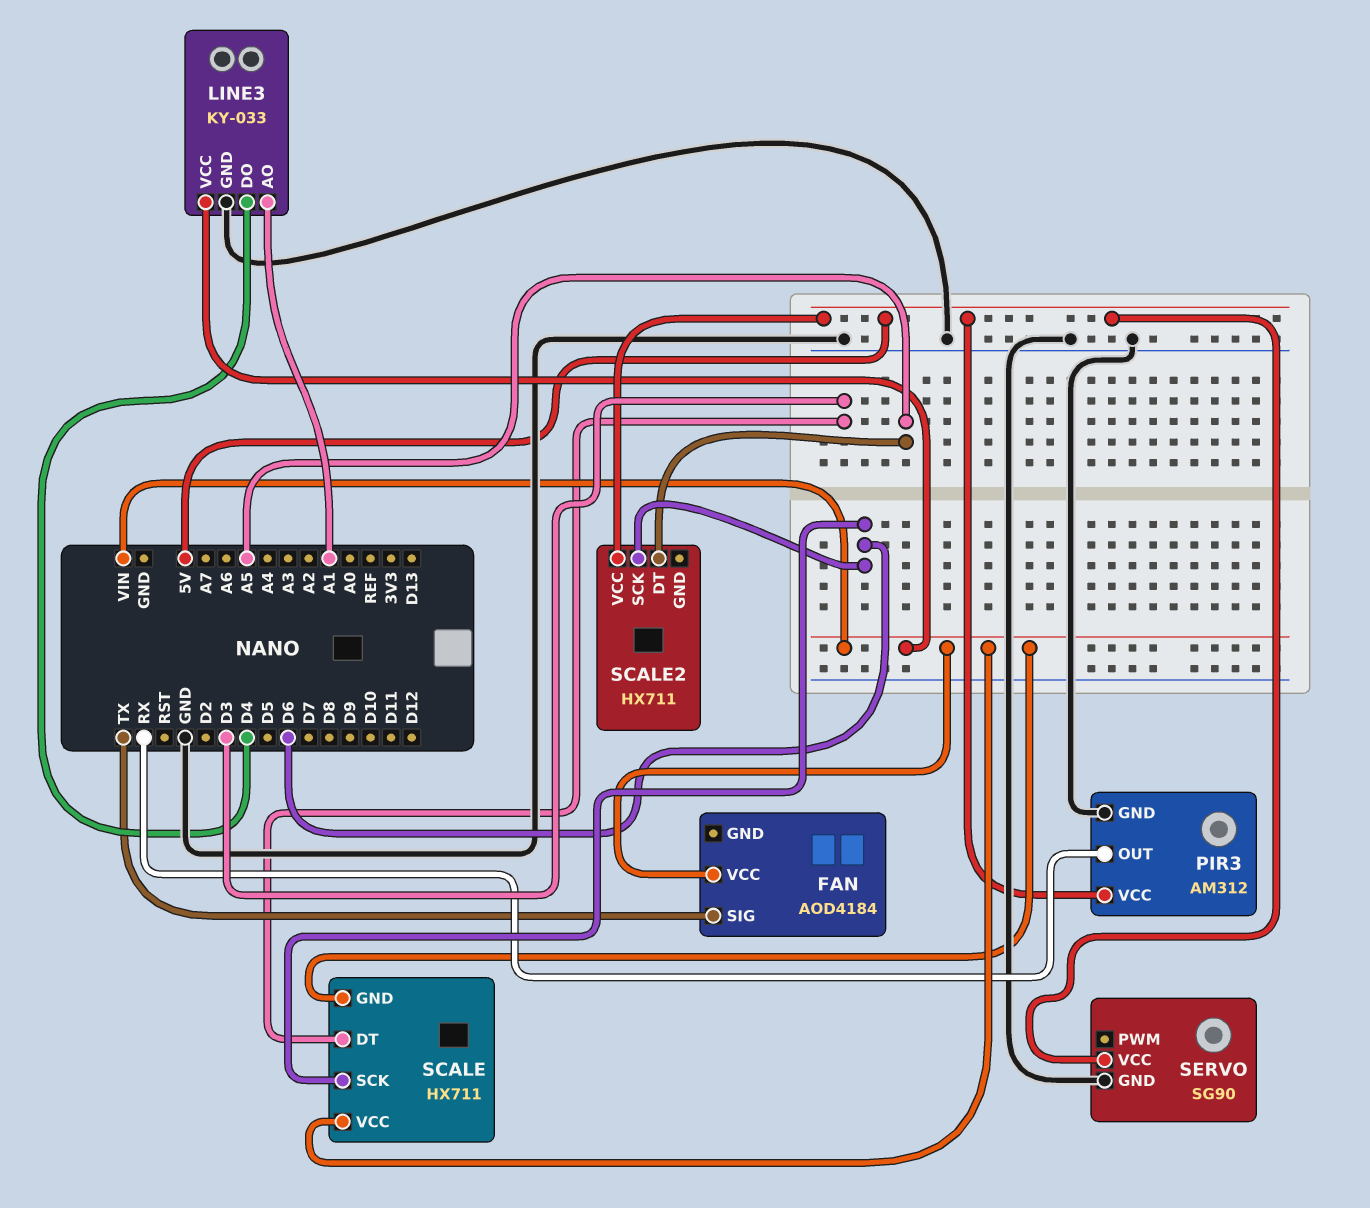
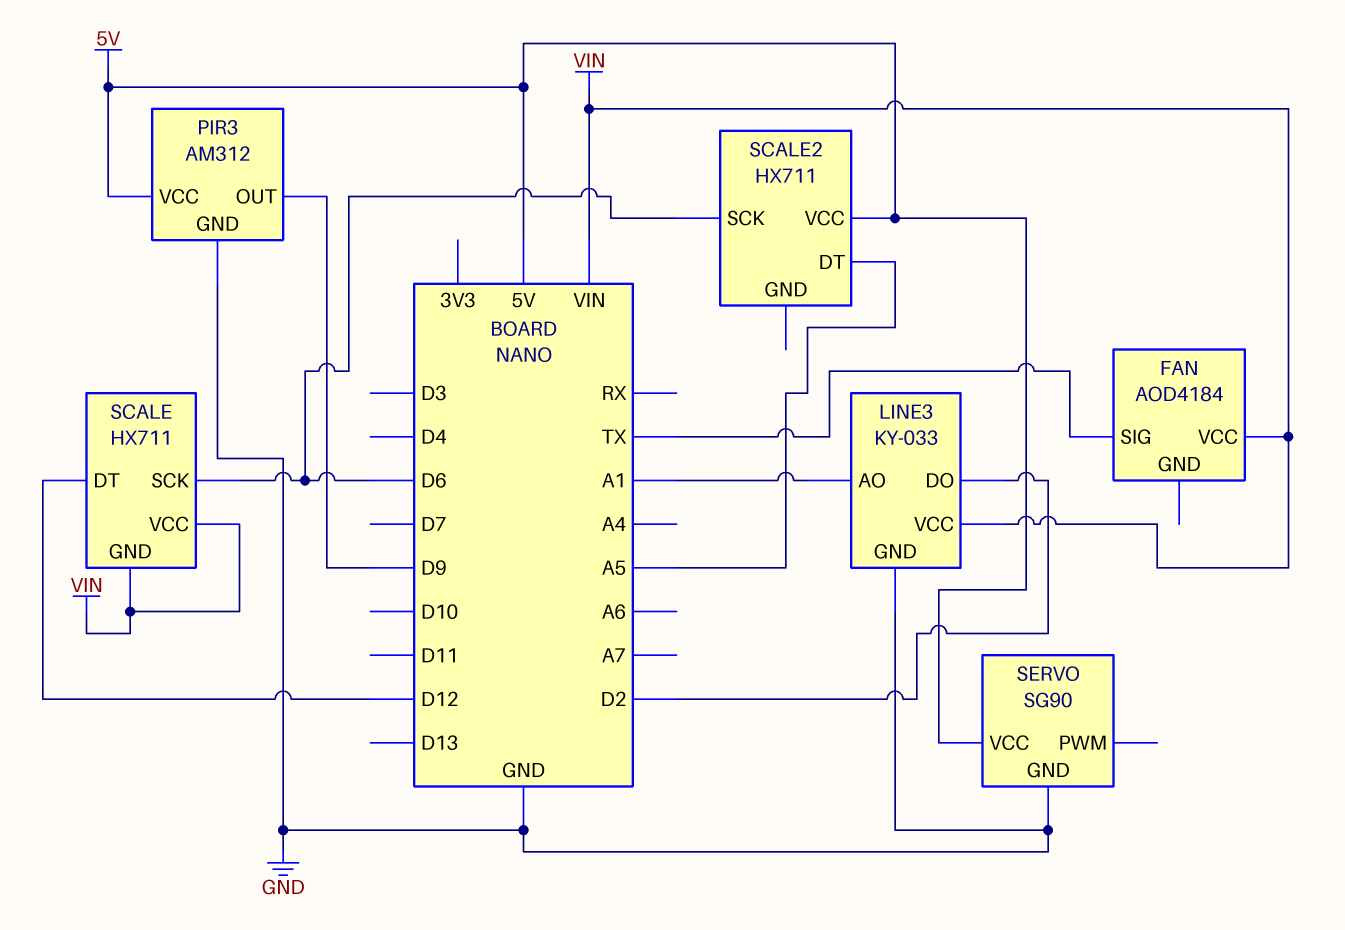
LINE3 pin DO: D4 -> D2
PIR3 pin OUT: RX -> D9
SCALE pin DT: D3 -> D12

